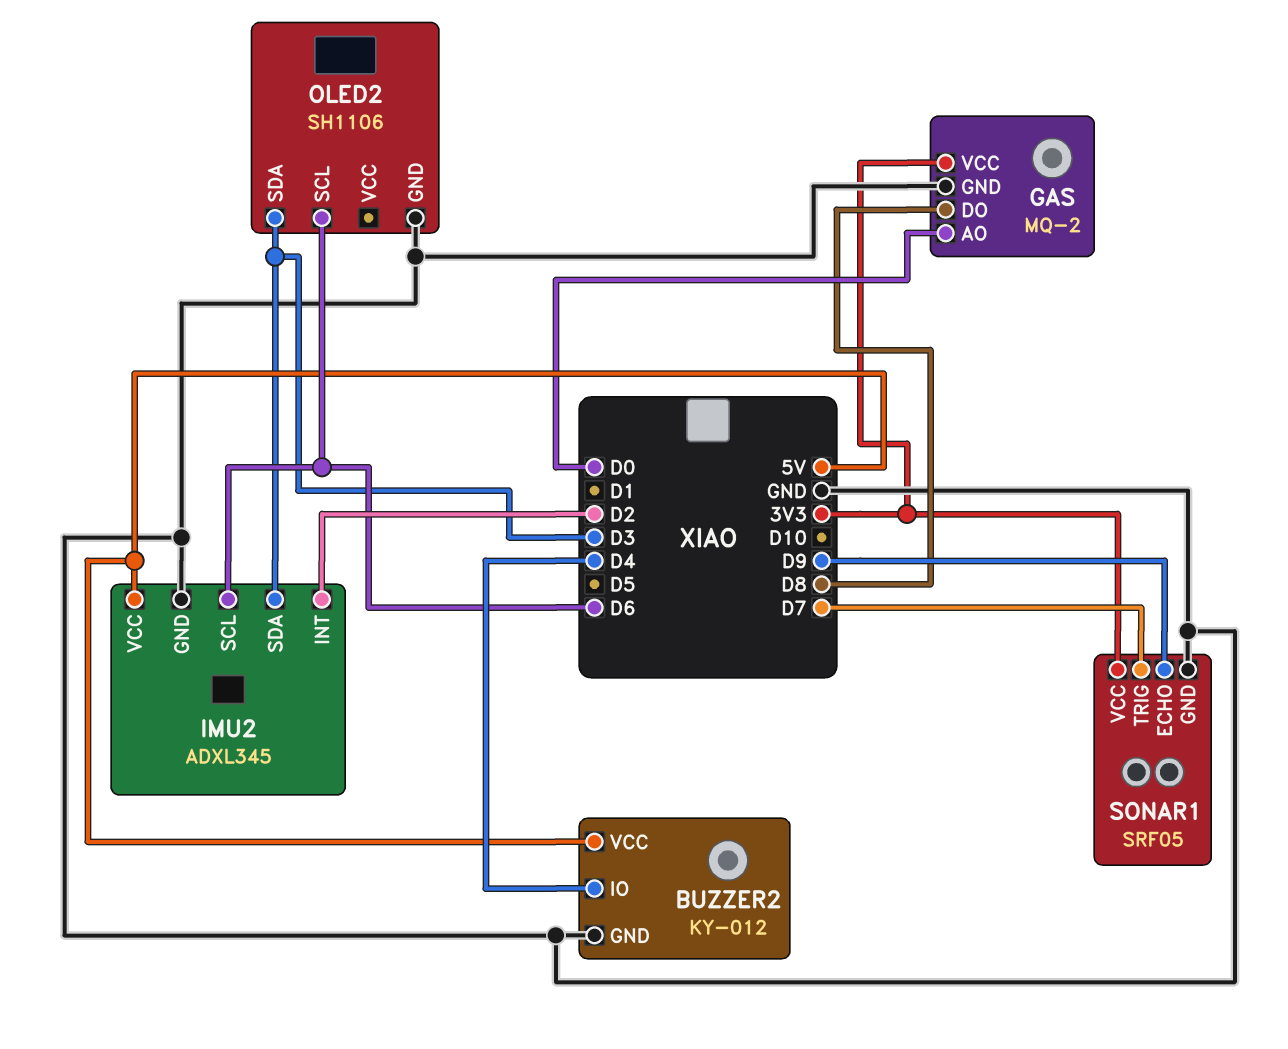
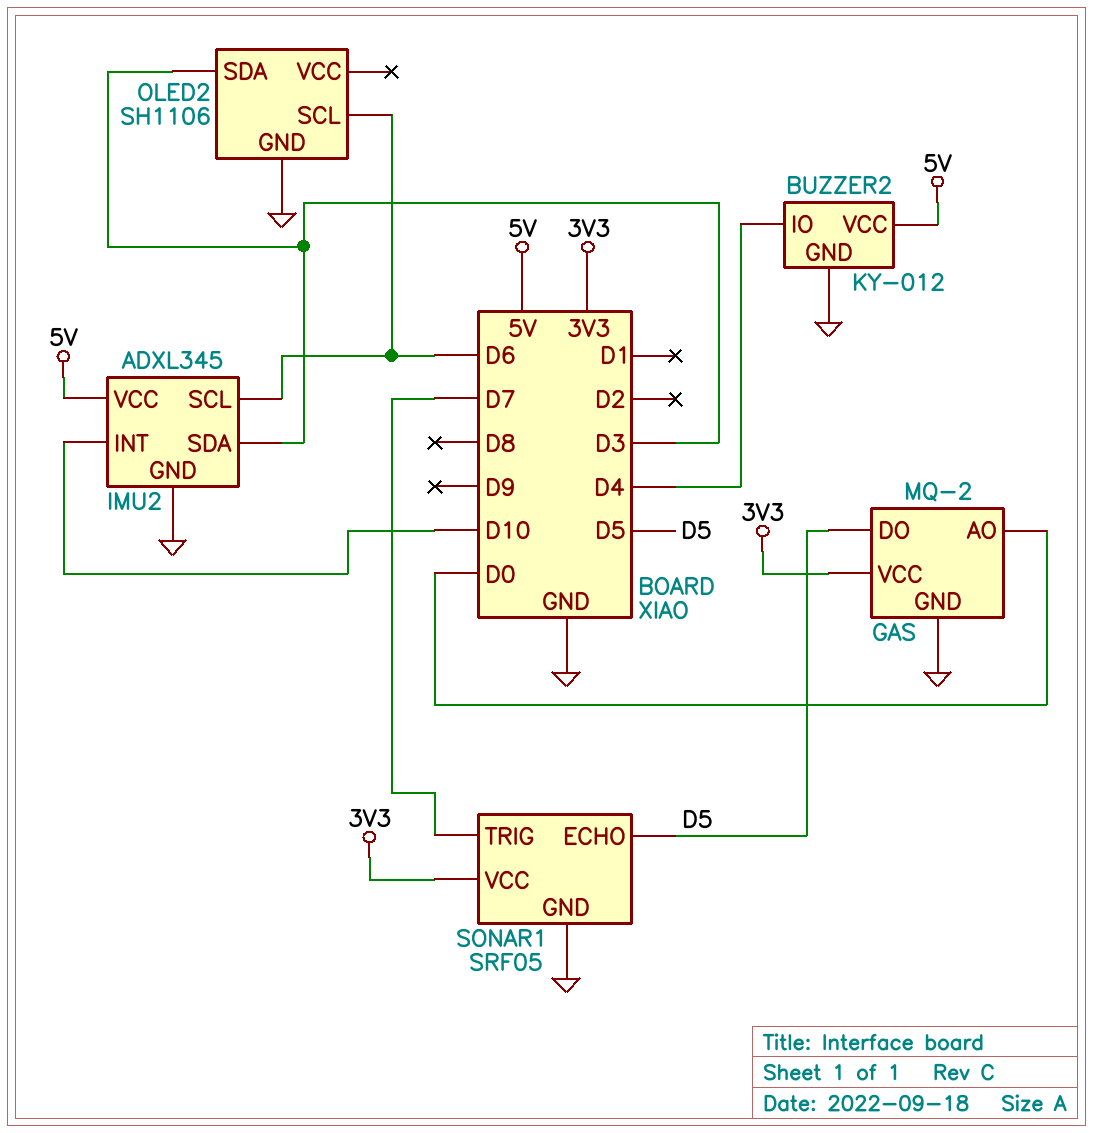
GAS pin DO: D8 -> D5
IMU2 pin INT: D2 -> D10
SONAR1 pin ECHO: D9 -> D5

